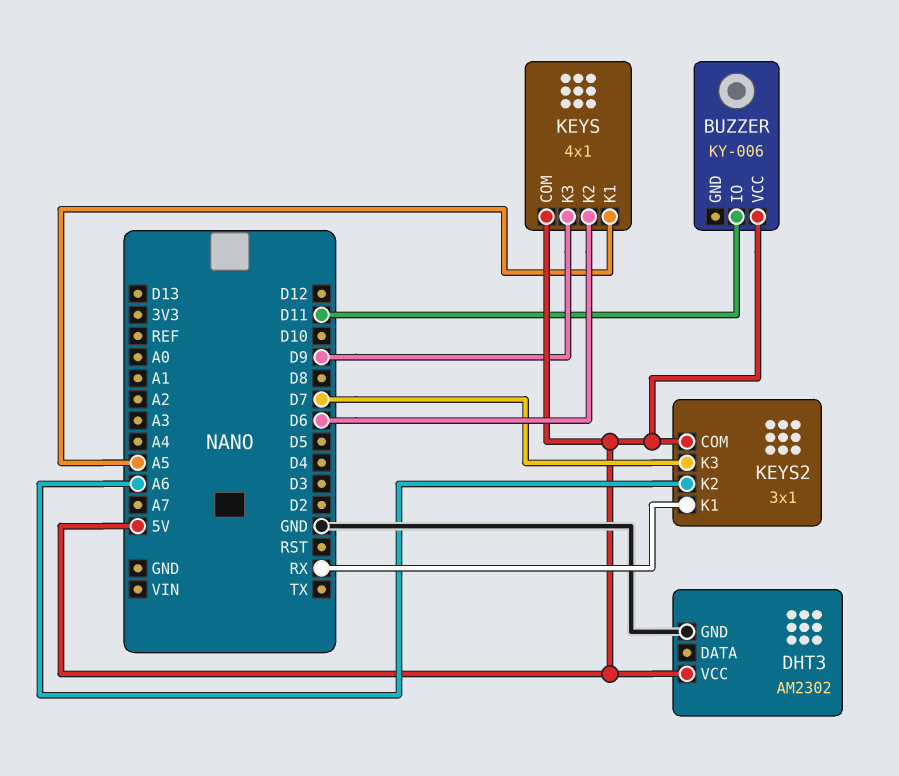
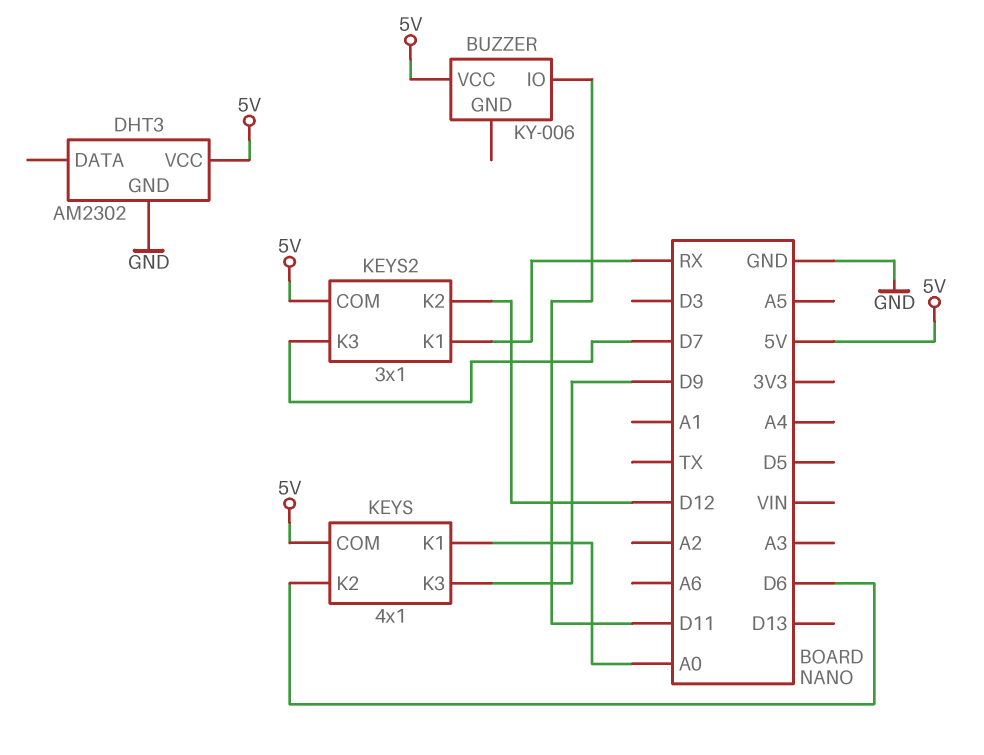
KEYS pin K1: A5 -> A0
KEYS2 pin K2: A6 -> D12

